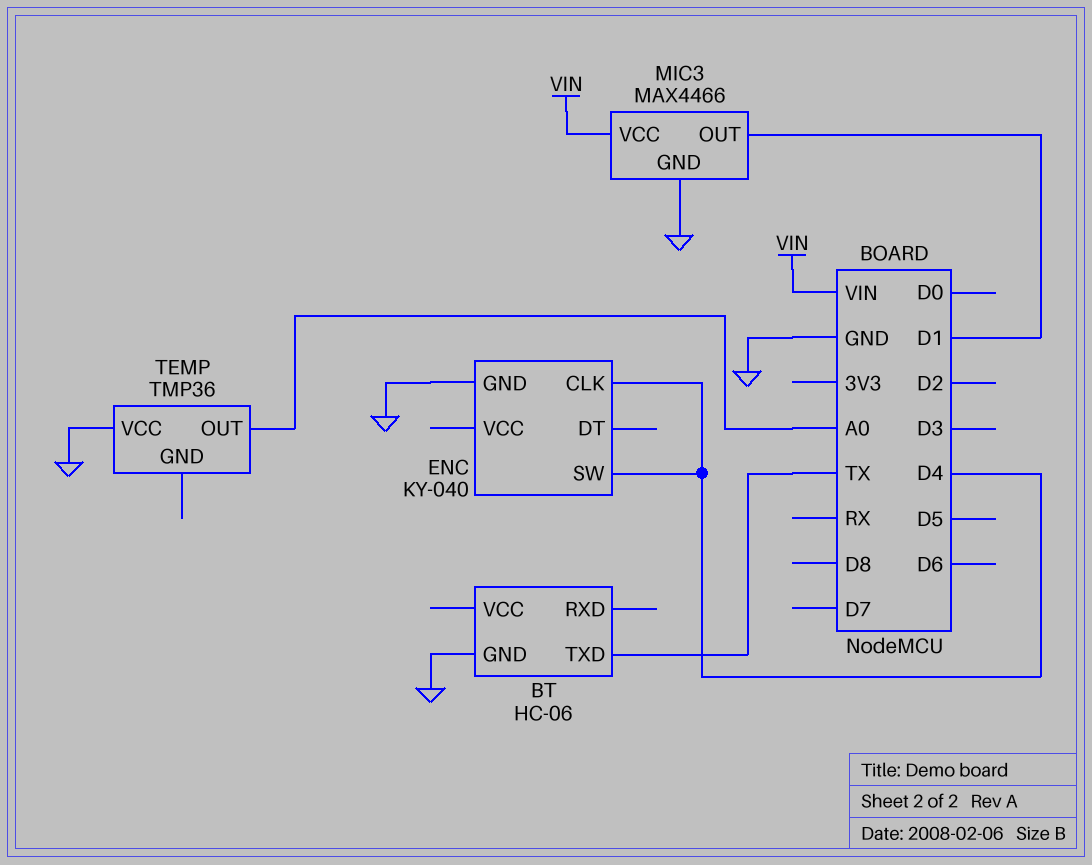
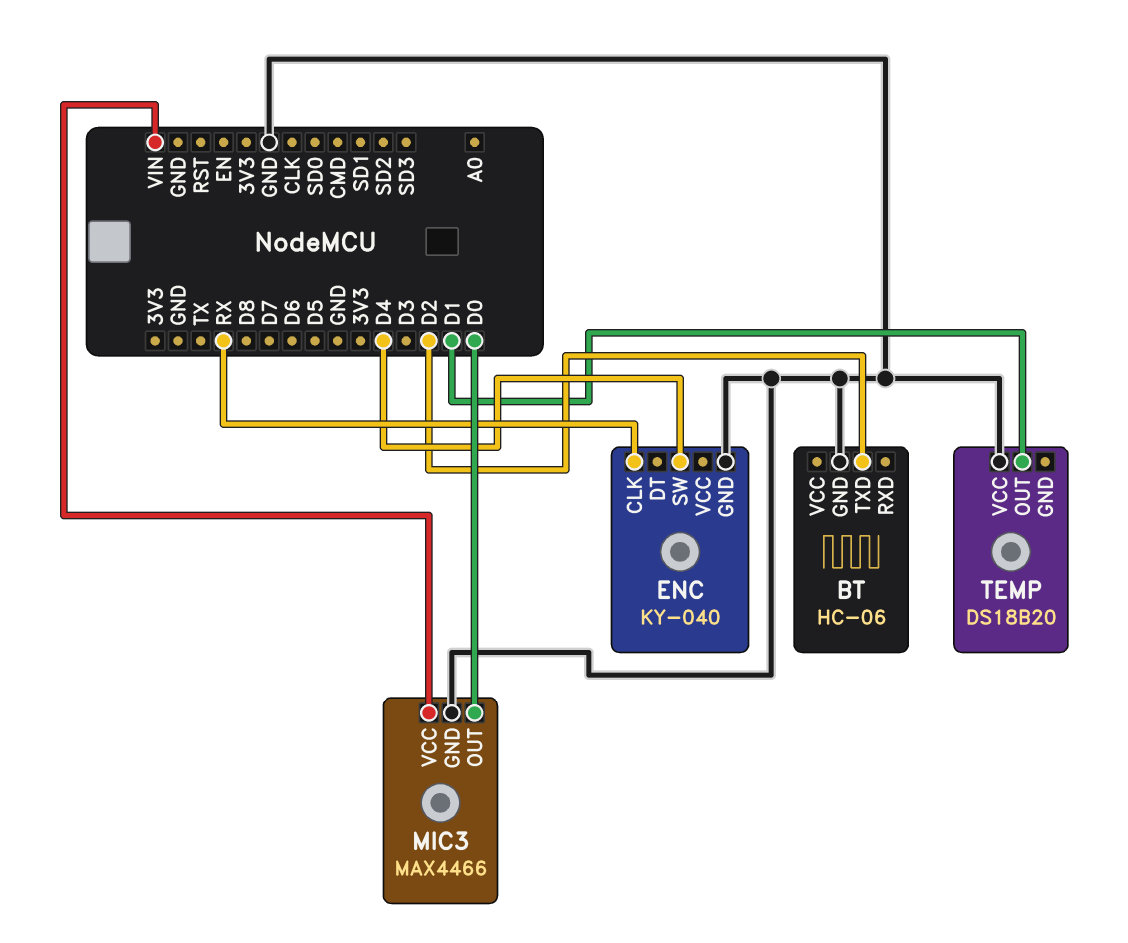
BT pin TXD: TX -> D2
ENC pin CLK: D4 -> RX
MIC3 pin OUT: D1 -> D0
TEMP: TMP36 -> DS18B20
TEMP pin OUT: A0 -> D1

